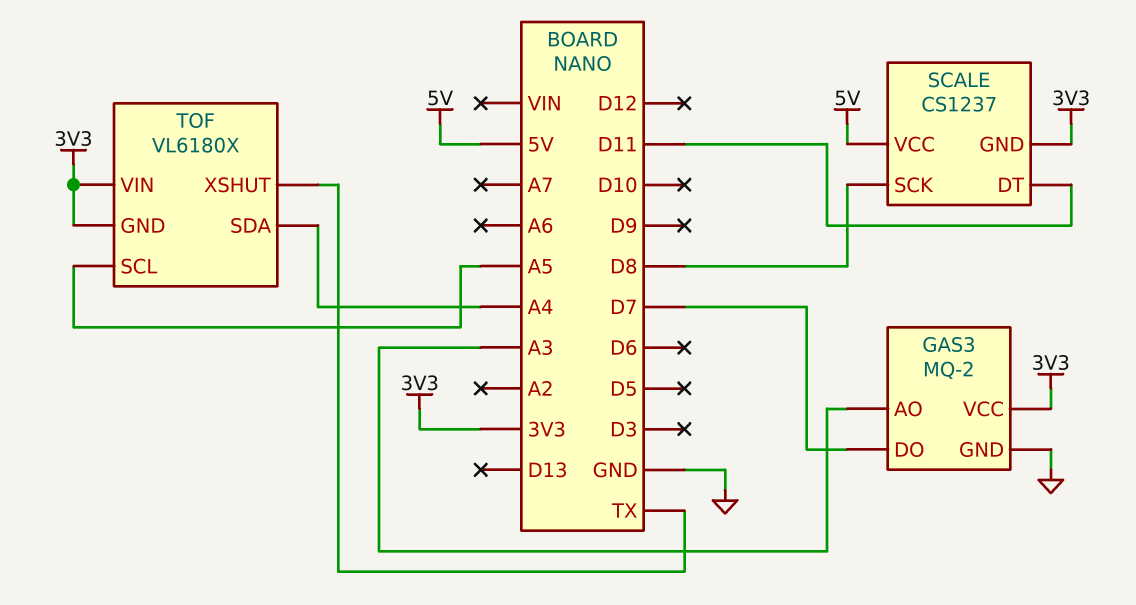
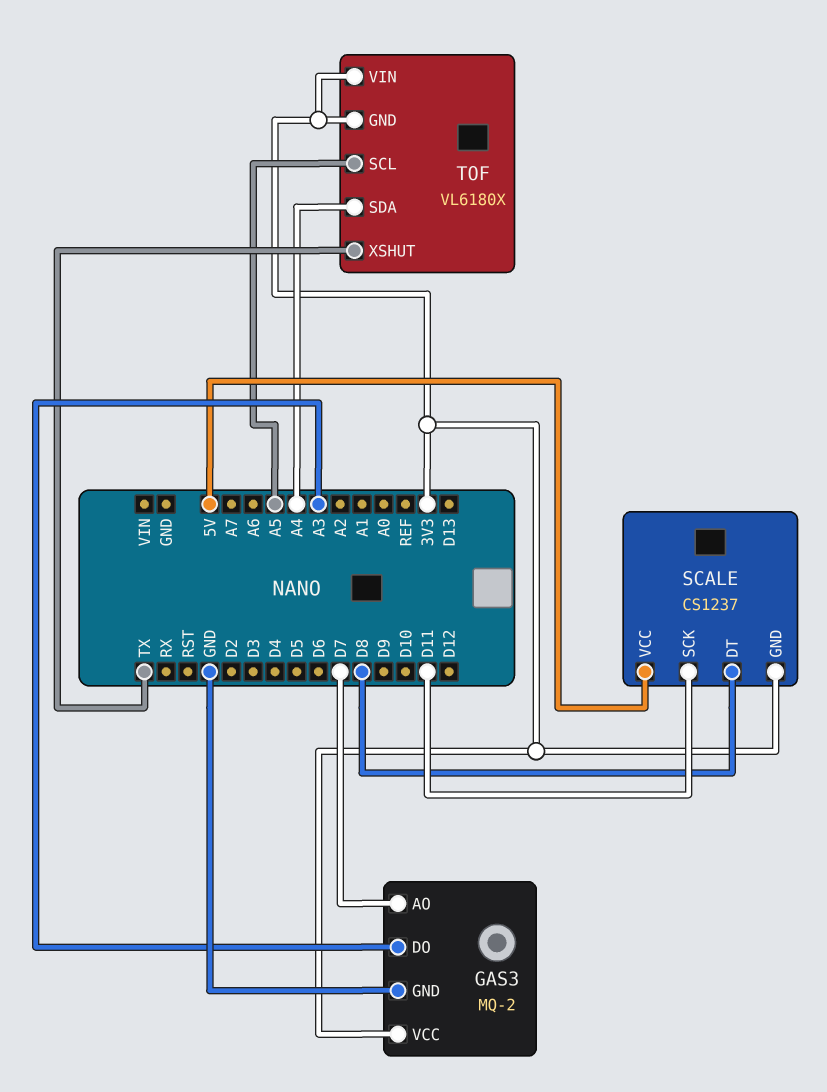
GAS3 pin AO: A3 -> D7
GAS3 pin DO: D7 -> A3
SCALE pin DT: D11 -> D8
SCALE pin SCK: D8 -> D11

